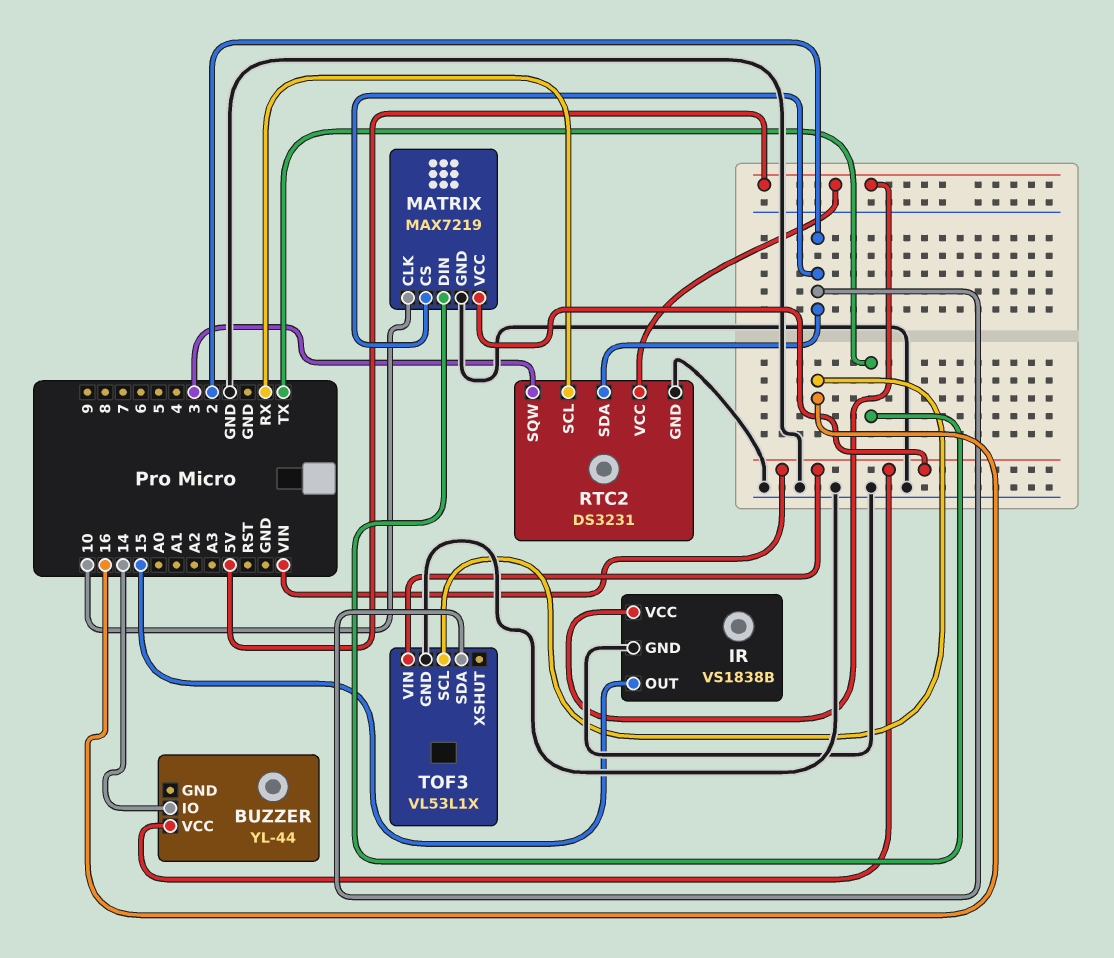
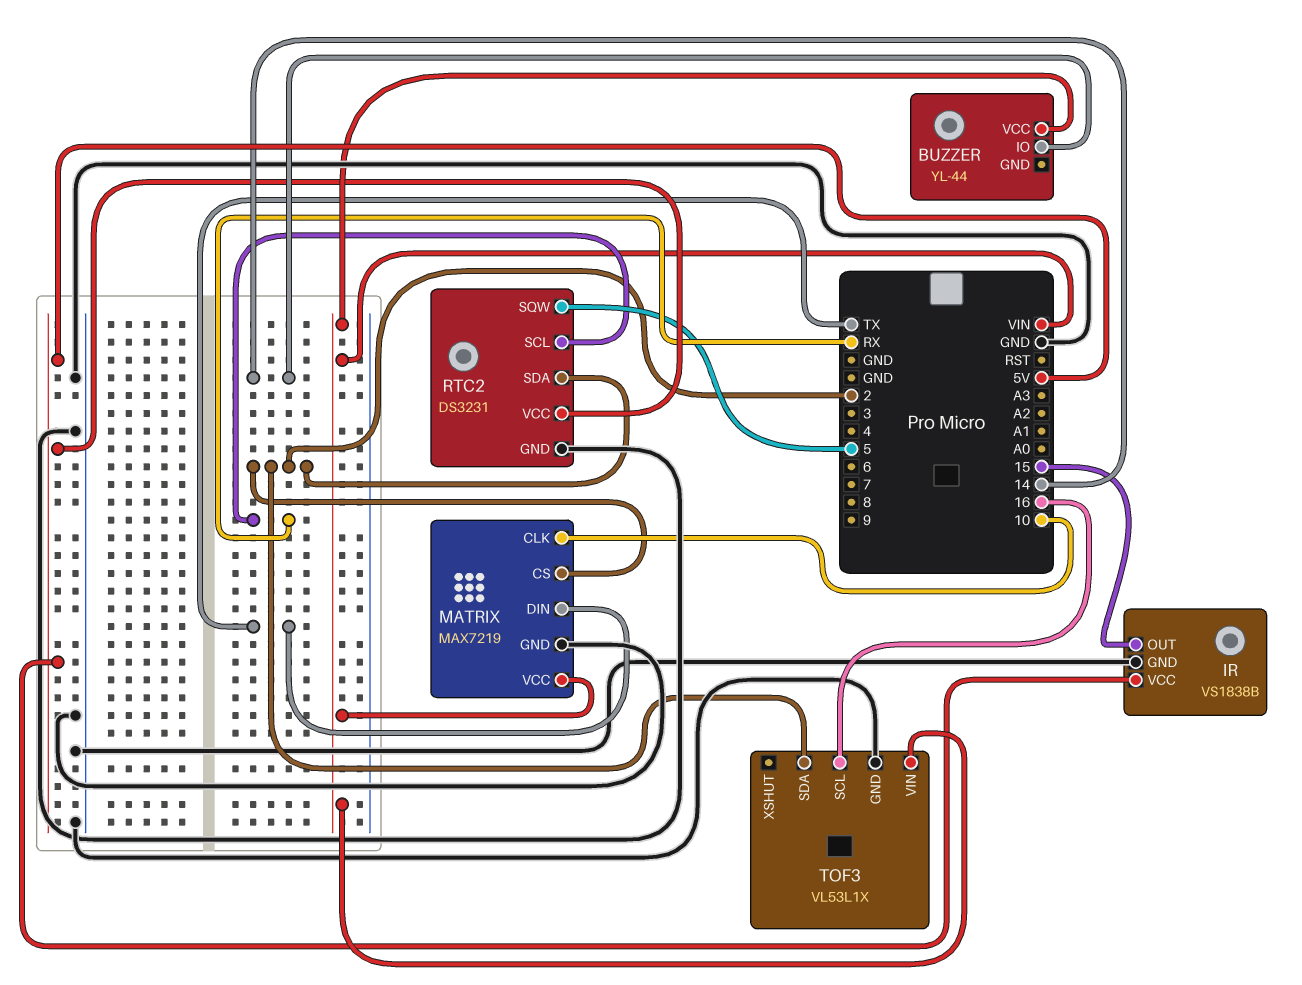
RTC2 pin SQW: 3 -> 5

